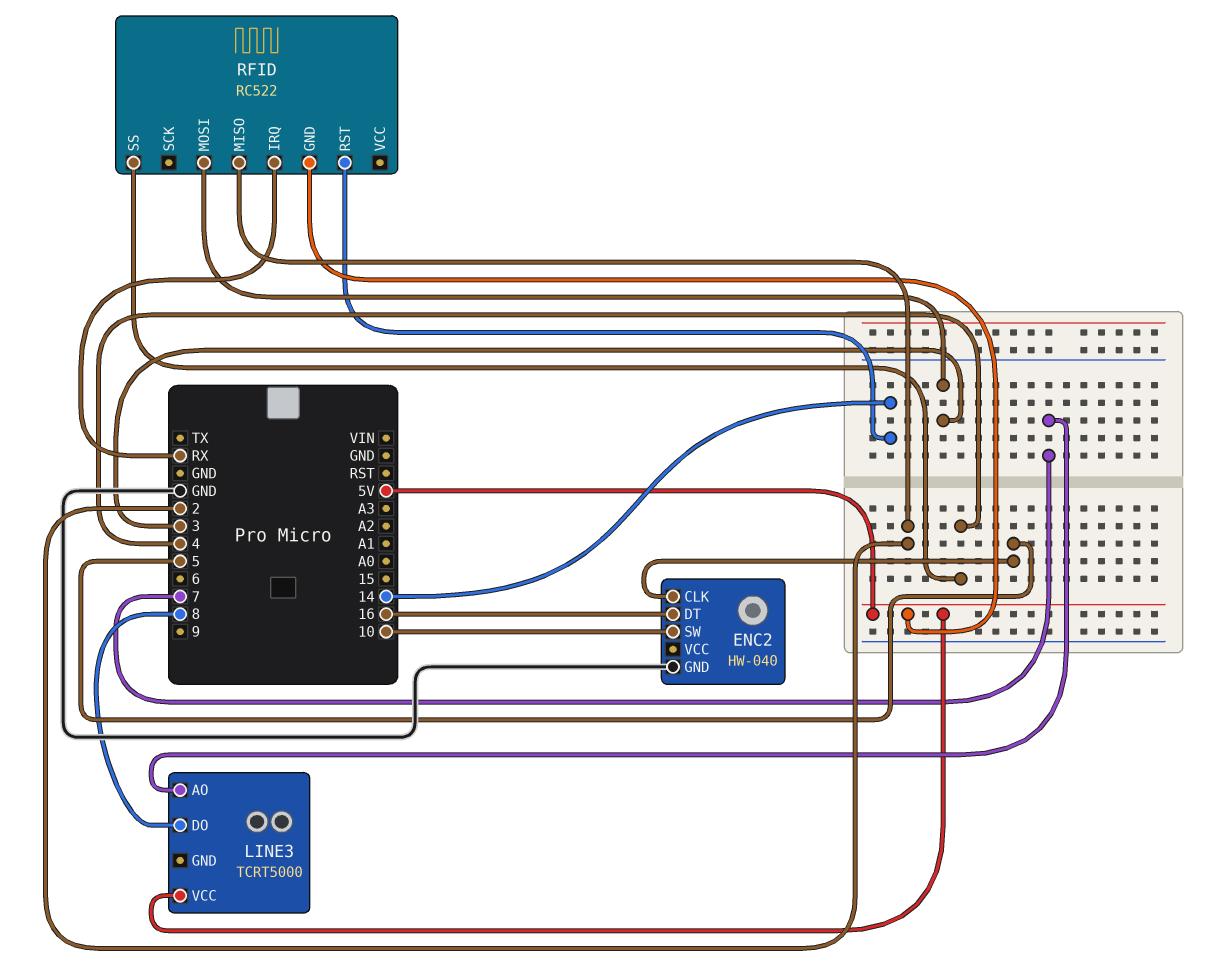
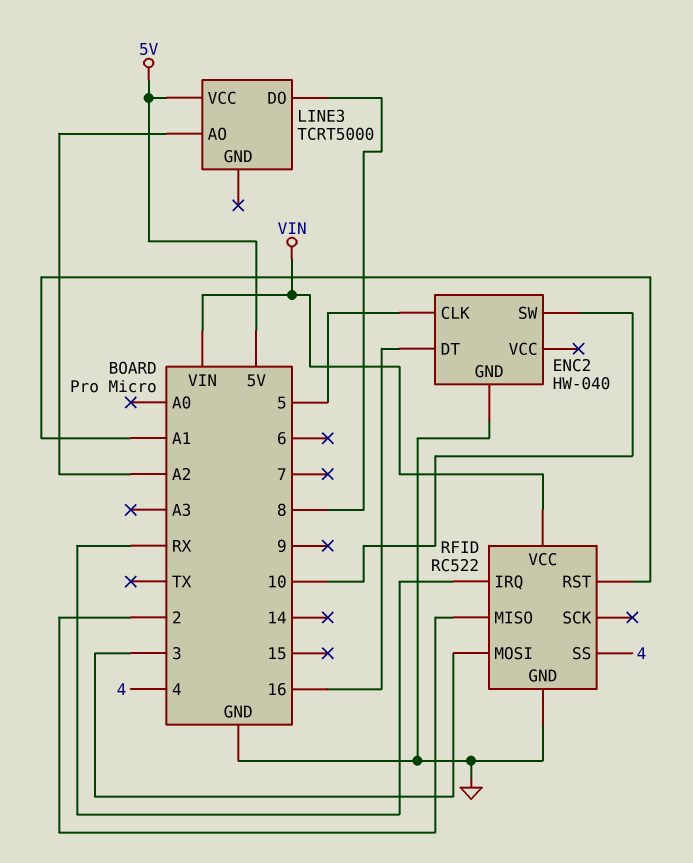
LINE3 pin AO: 7 -> A2
RFID pin GND: 5V -> GND
RFID pin RST: 14 -> A1
RFID pin VCC: none -> VIN

